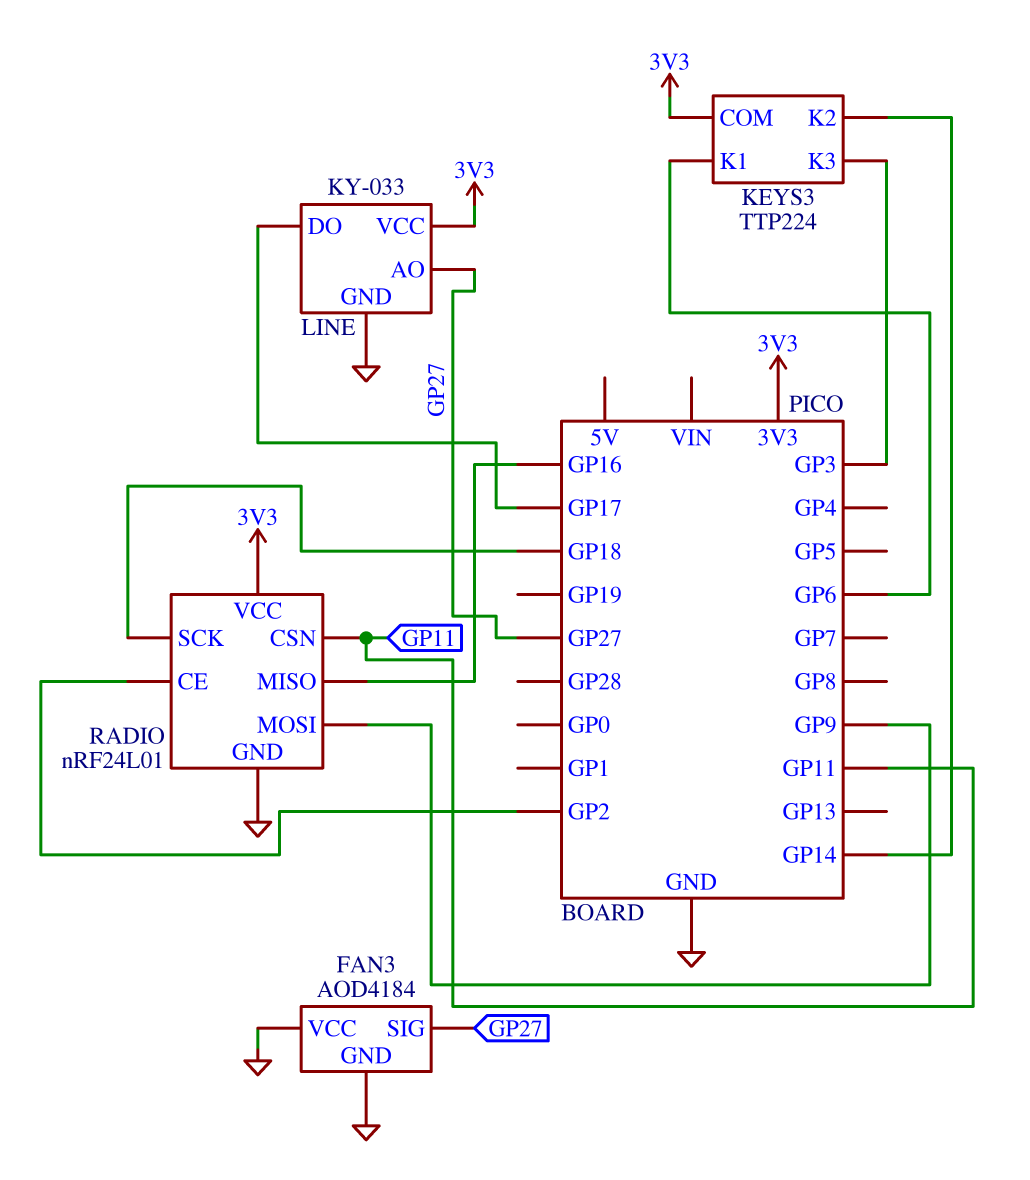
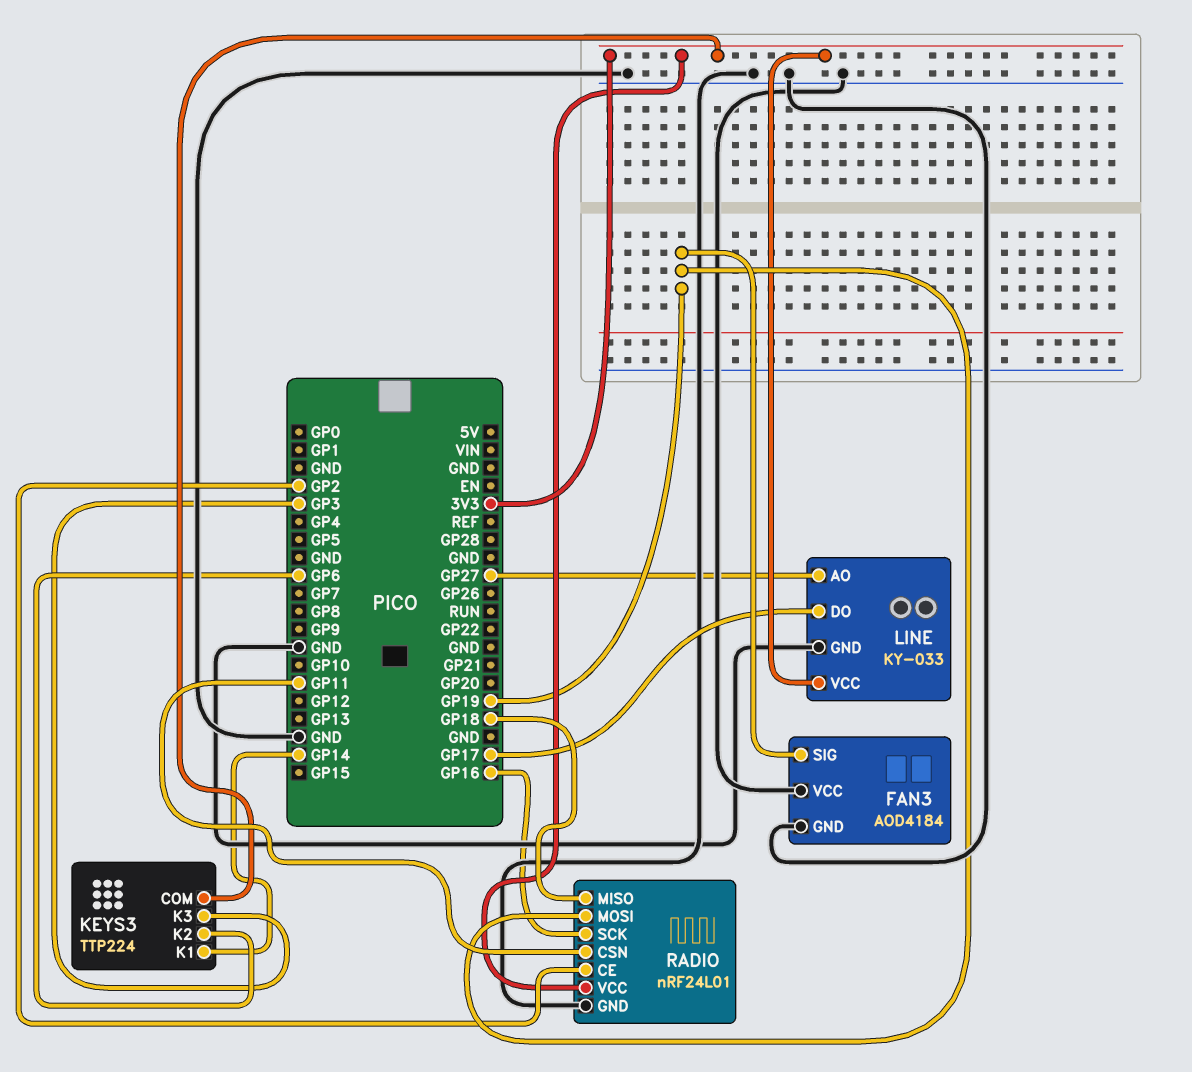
FAN3 pin SIG: GP27 -> GP19
KEYS3 pin K1: GP6 -> GP14
KEYS3 pin K2: GP14 -> GP6
RADIO pin MISO: GP16 -> GP18
RADIO pin MOSI: GP9 -> GP19
RADIO pin SCK: GP18 -> GP16

